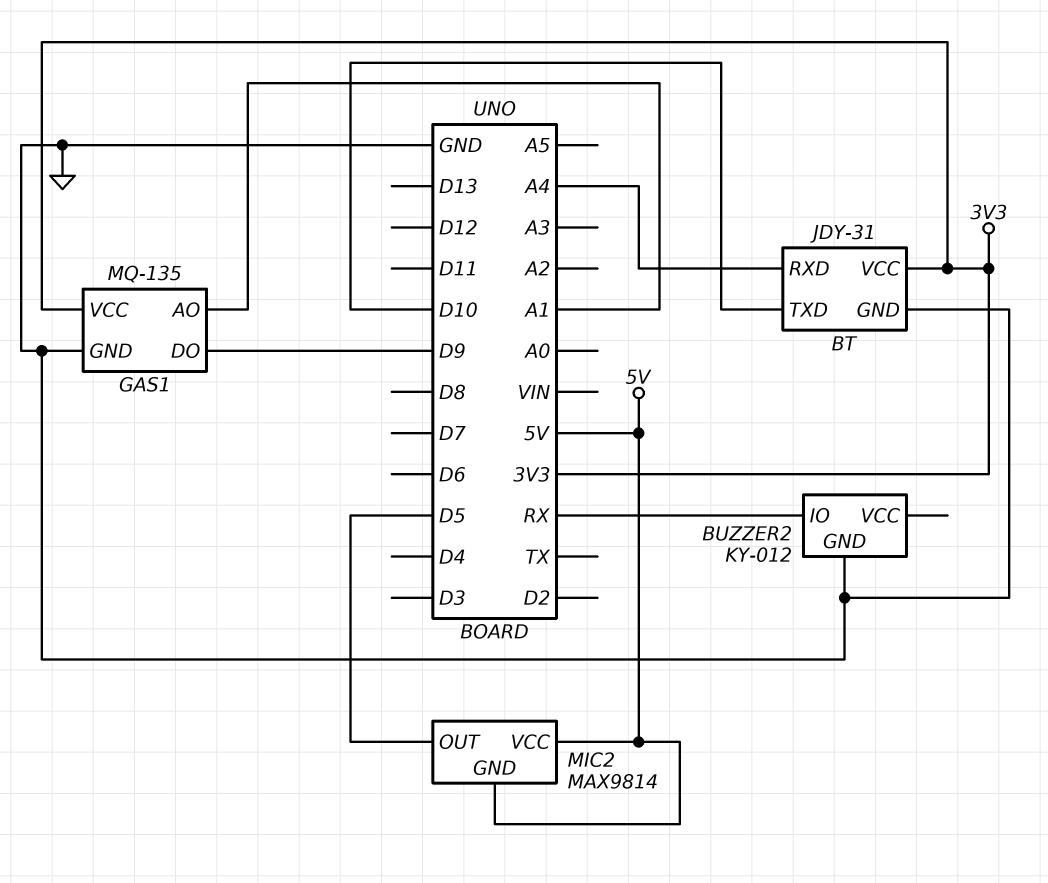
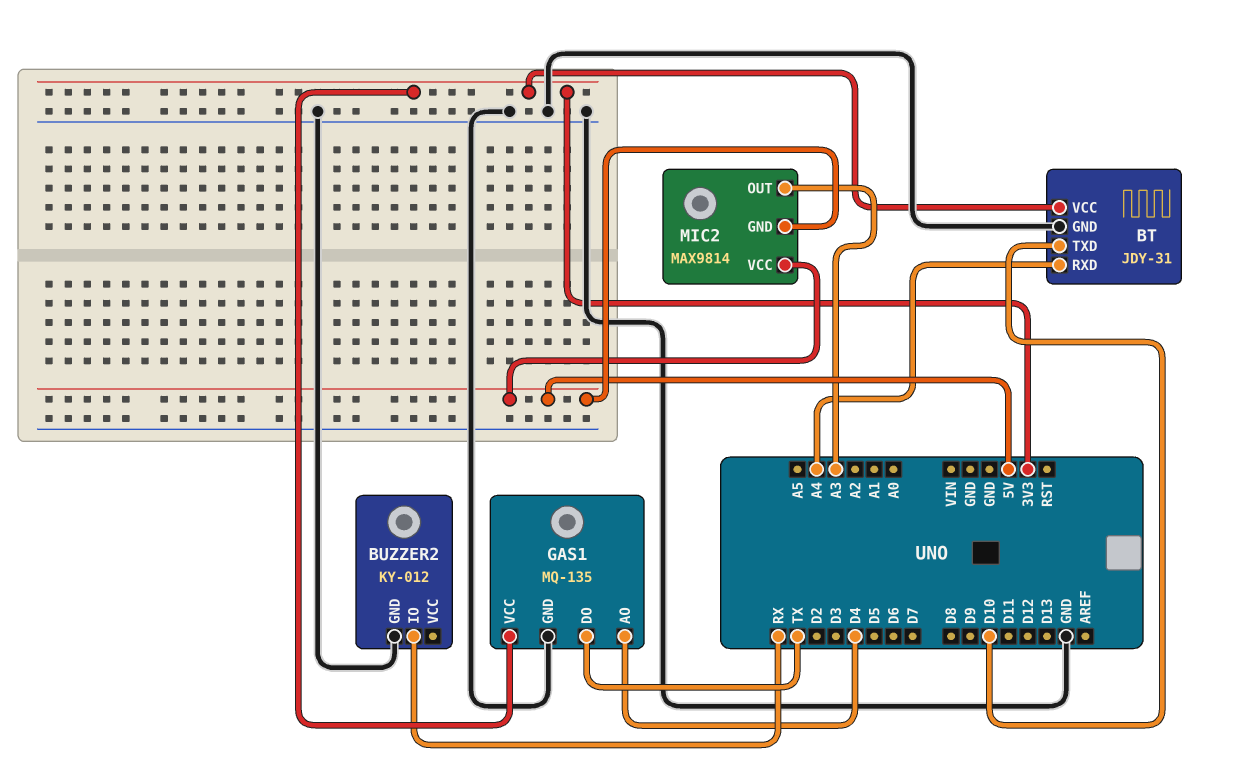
GAS1 pin AO: A1 -> D4
GAS1 pin DO: D9 -> TX
MIC2 pin OUT: D5 -> A3

